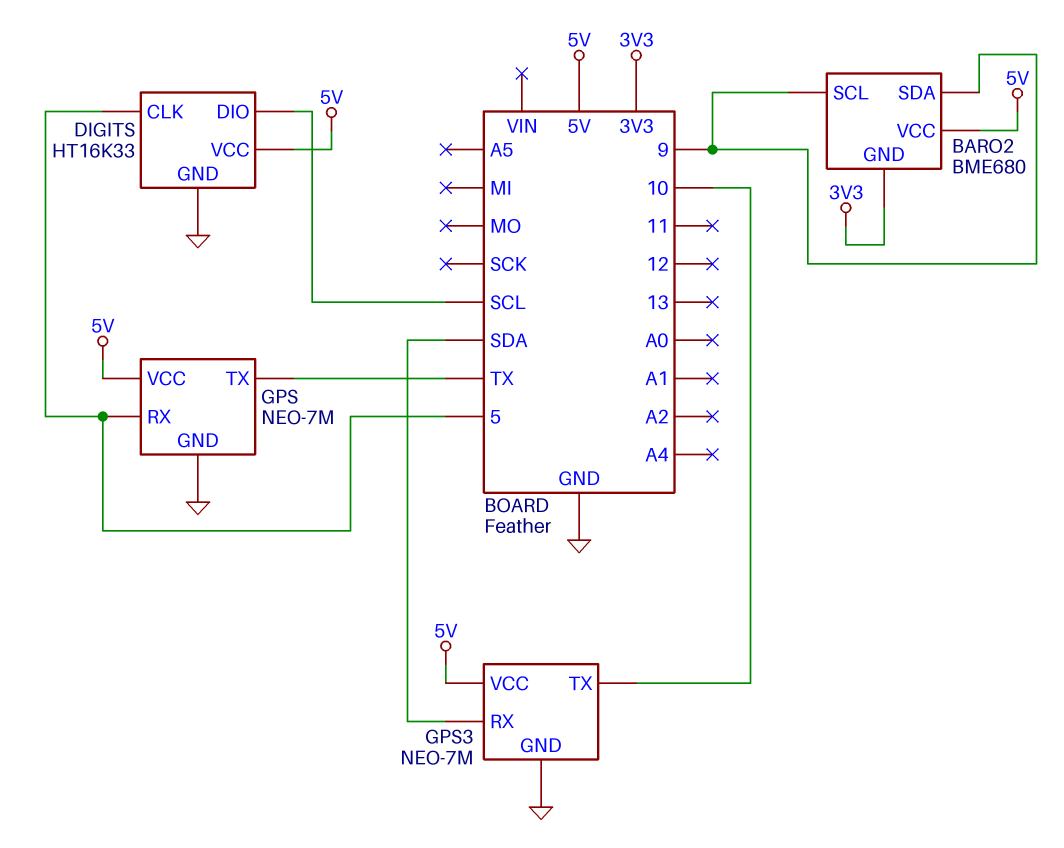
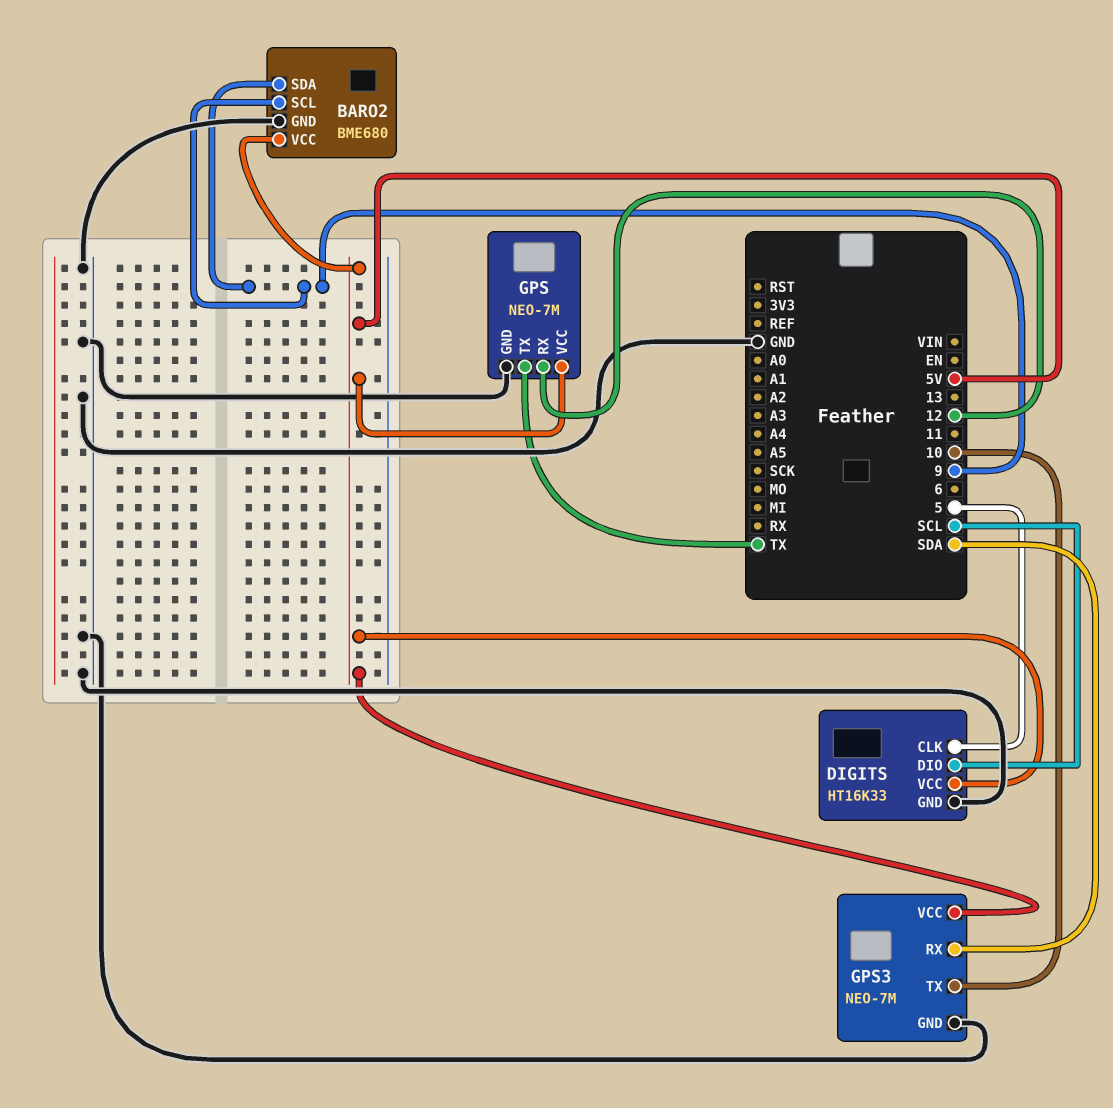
BARO2 pin GND: 3V3 -> GND
GPS pin RX: 5 -> 12

